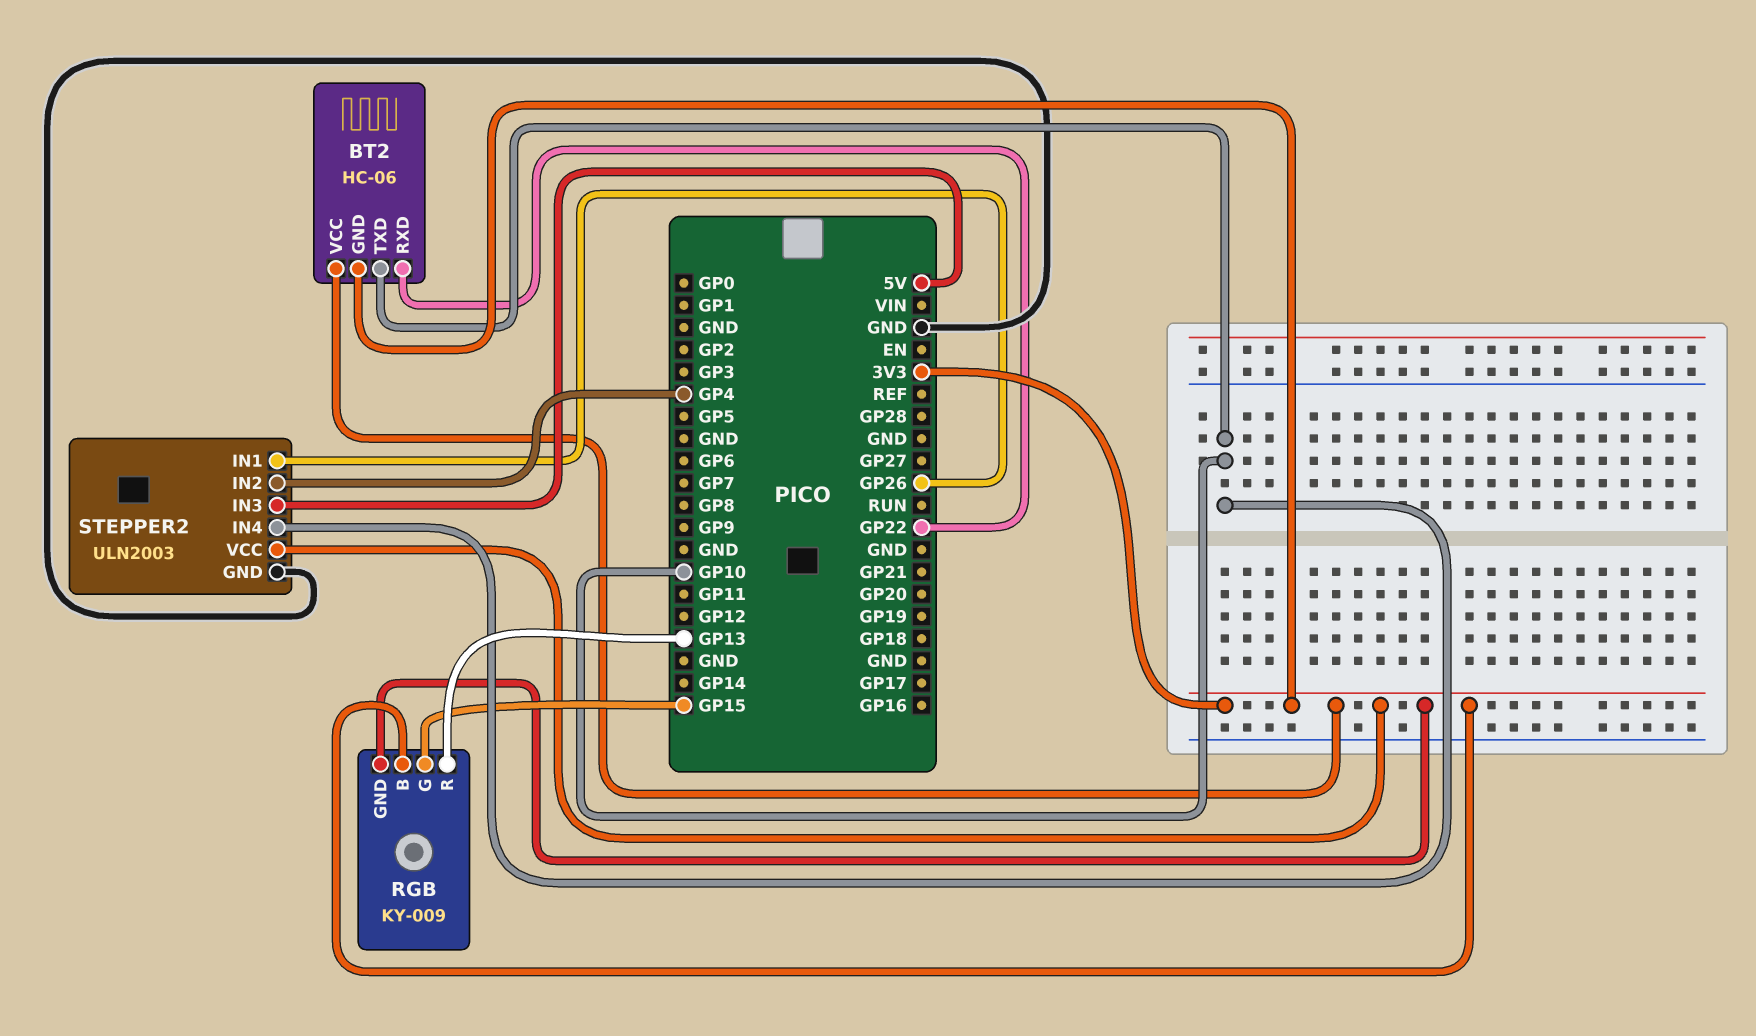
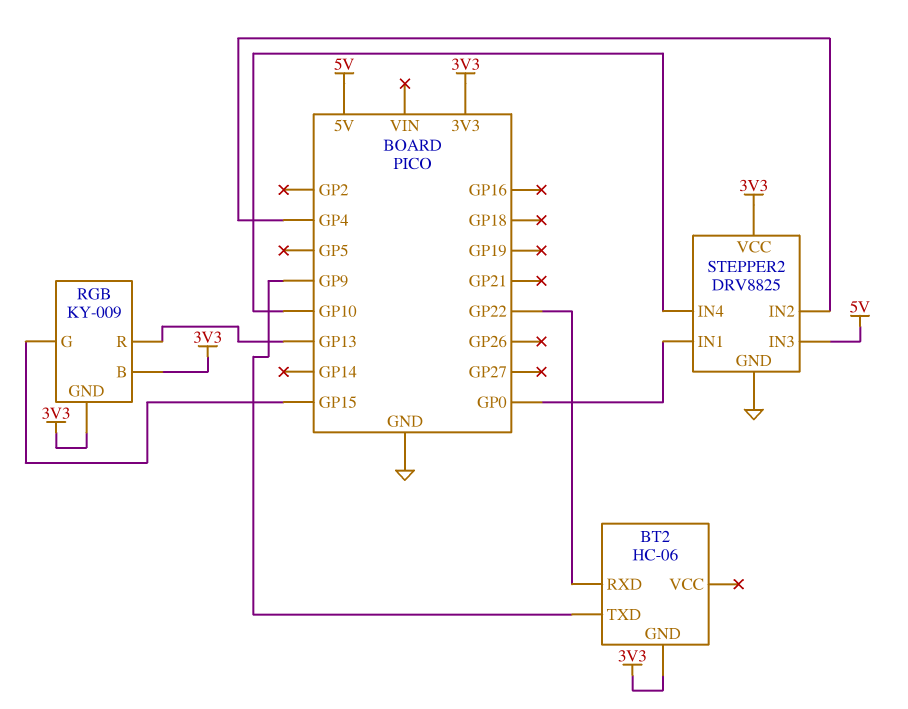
BT2 pin TXD: GP10 -> GP9
BT2 pin VCC: 3V3 -> none
STEPPER2: ULN2003 -> DRV8825
STEPPER2 pin IN1: GP26 -> GP0

